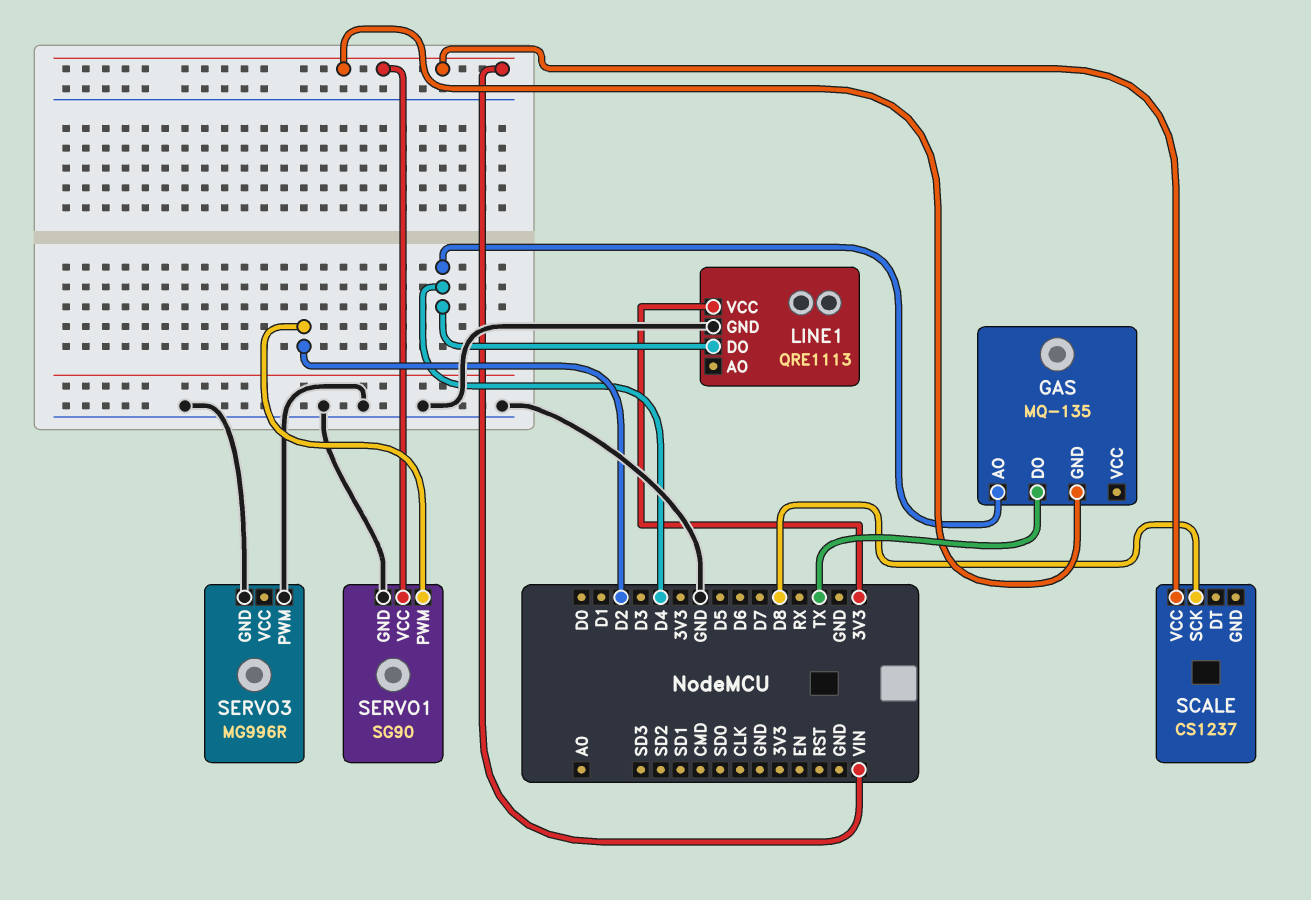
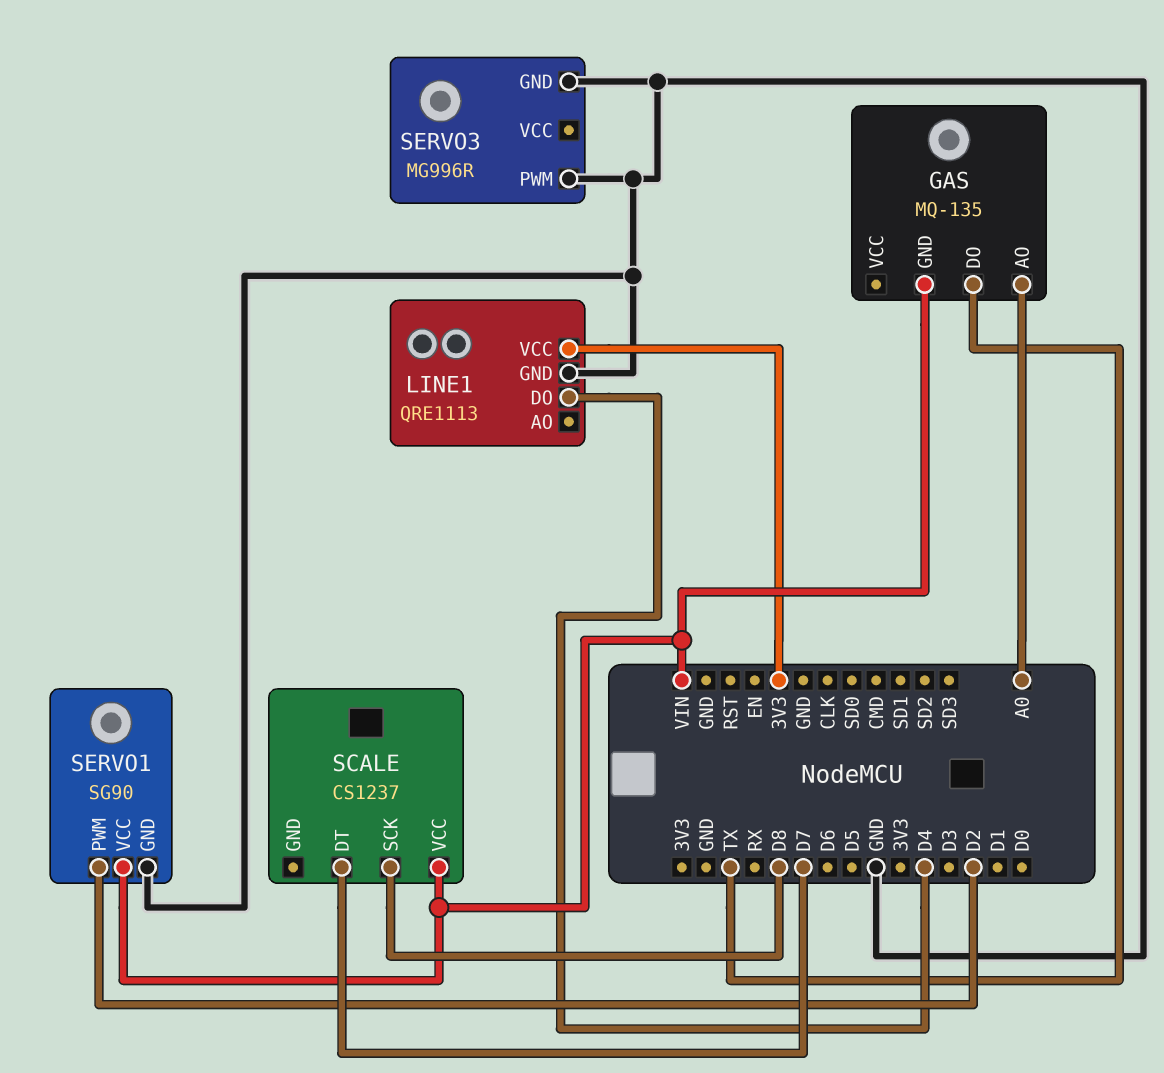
GAS pin AO: D4 -> A0
SCALE pin DT: none -> D7

